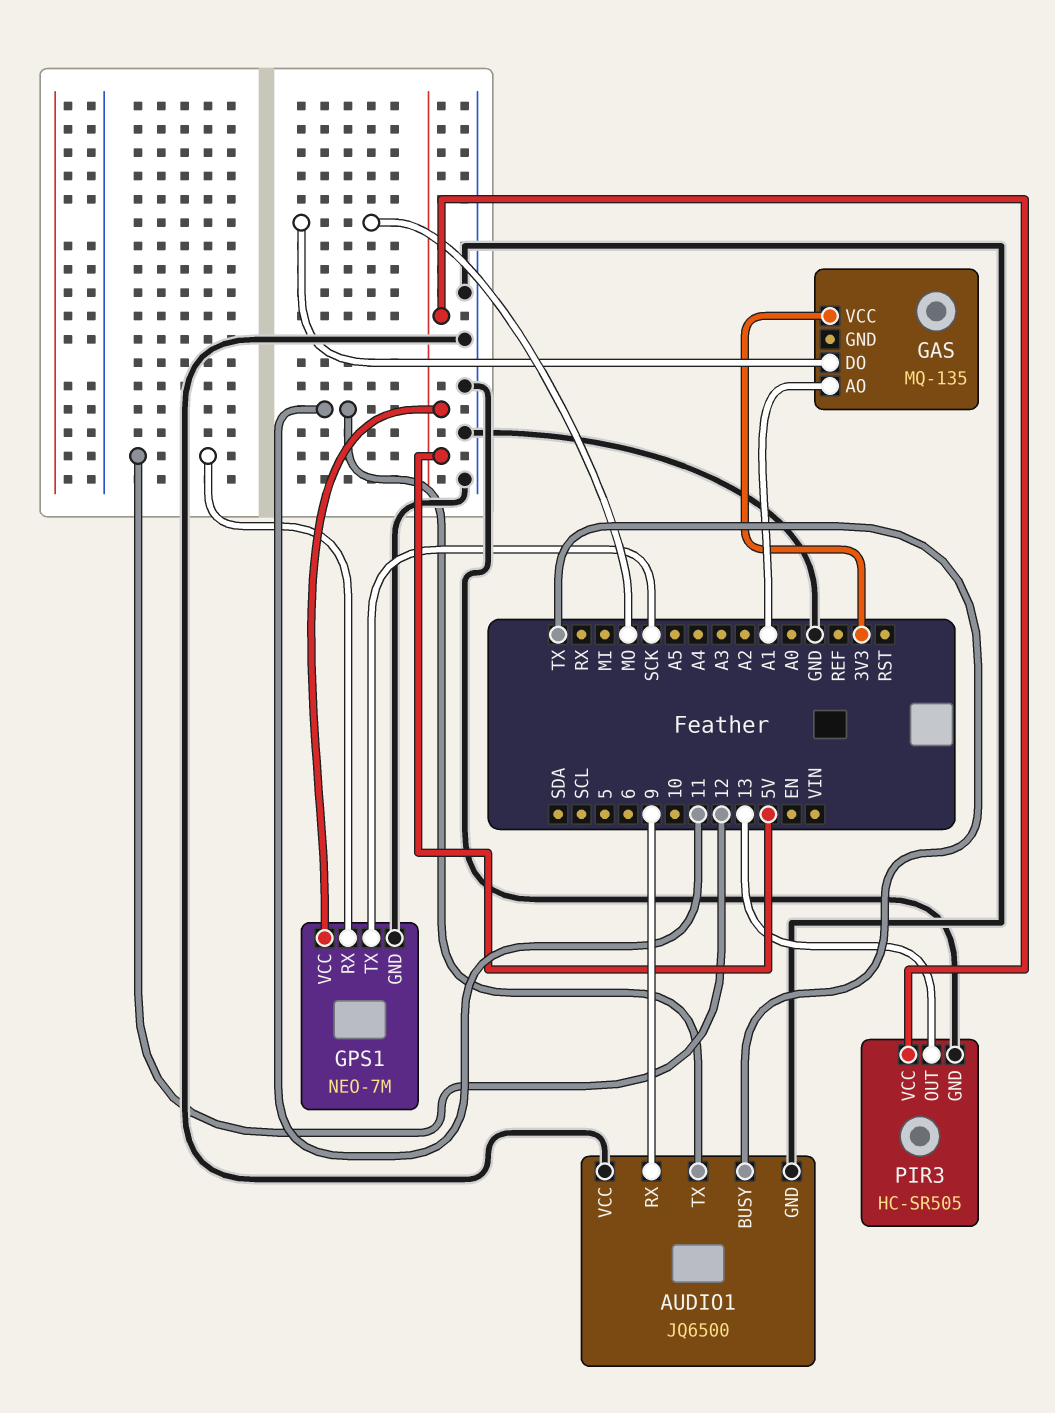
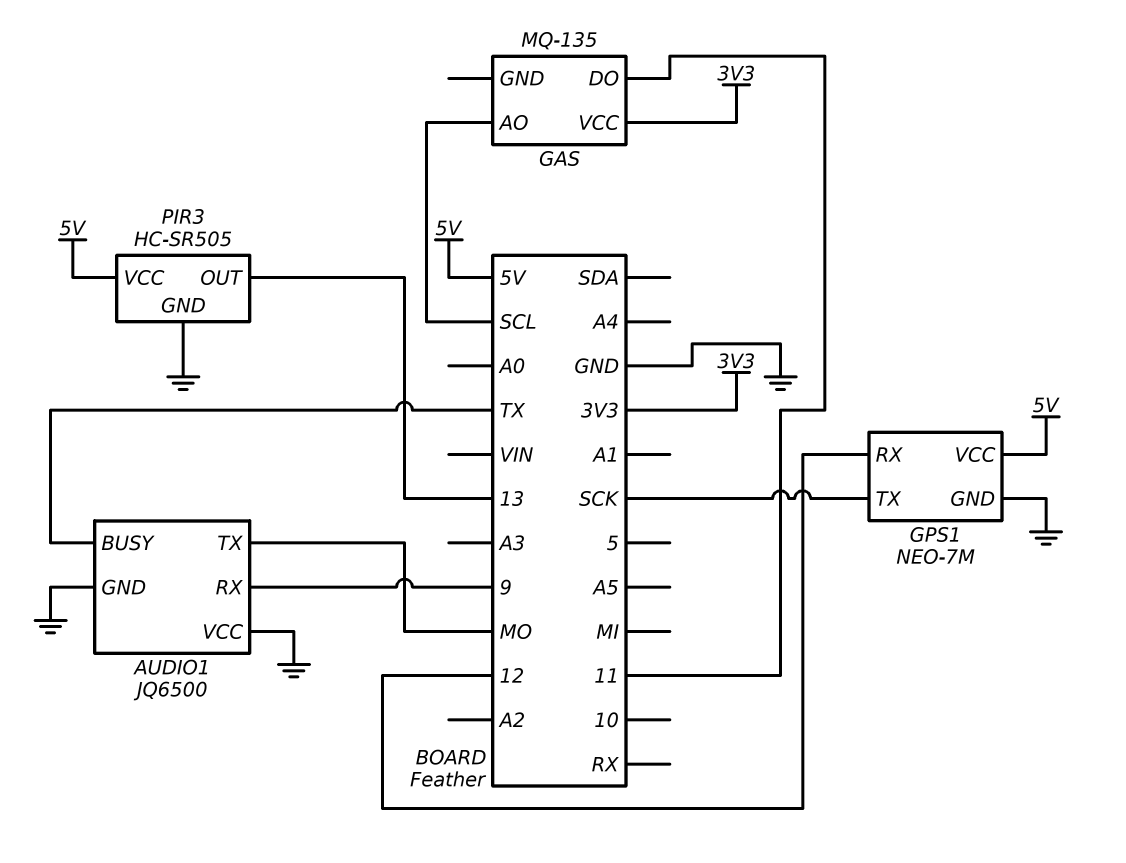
AUDIO1 pin TX: 11 -> MO
GAS pin AO: A1 -> SCL
GAS pin DO: MO -> 11

